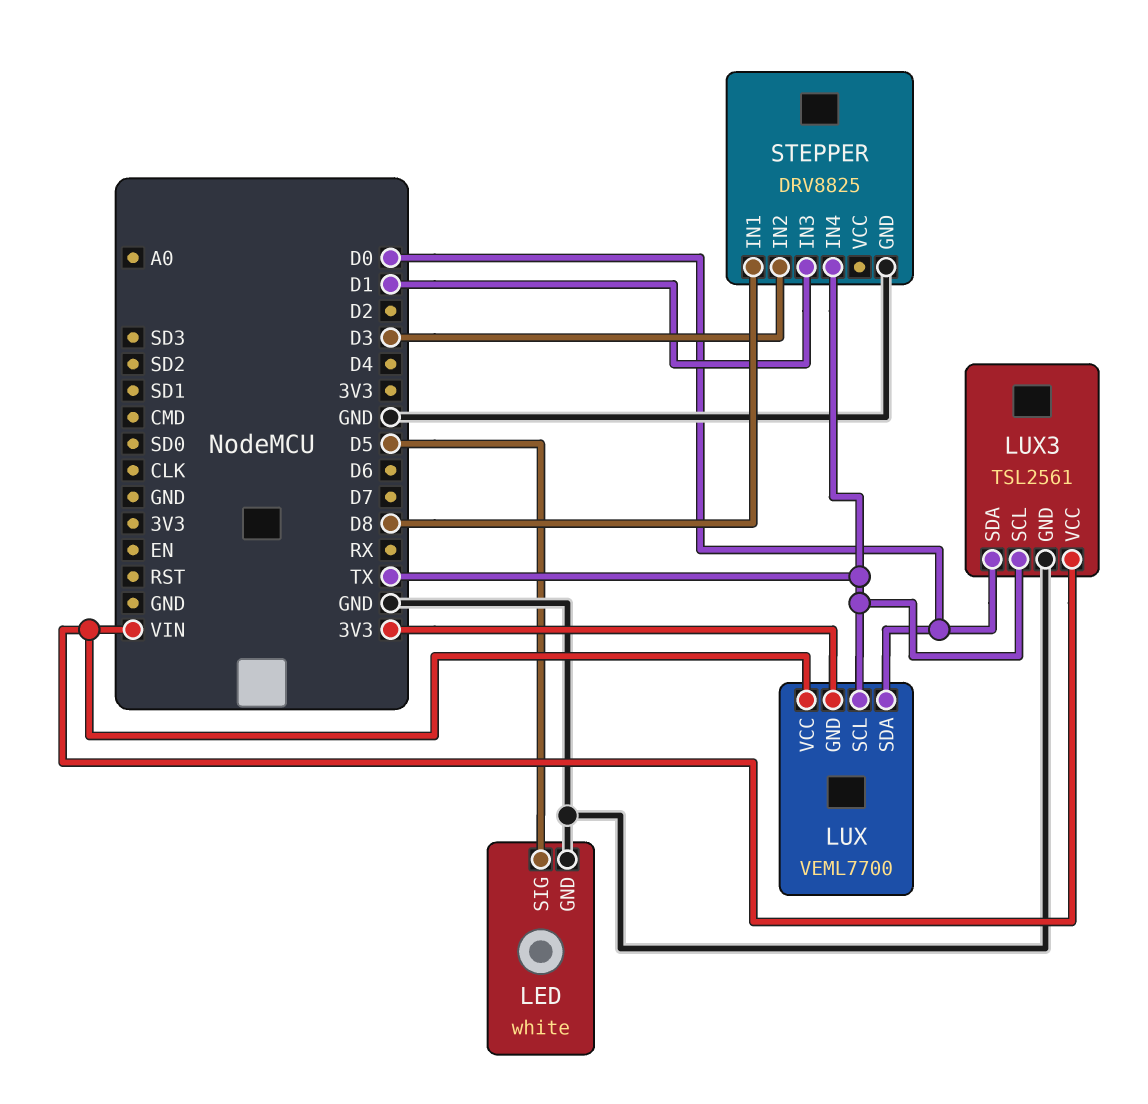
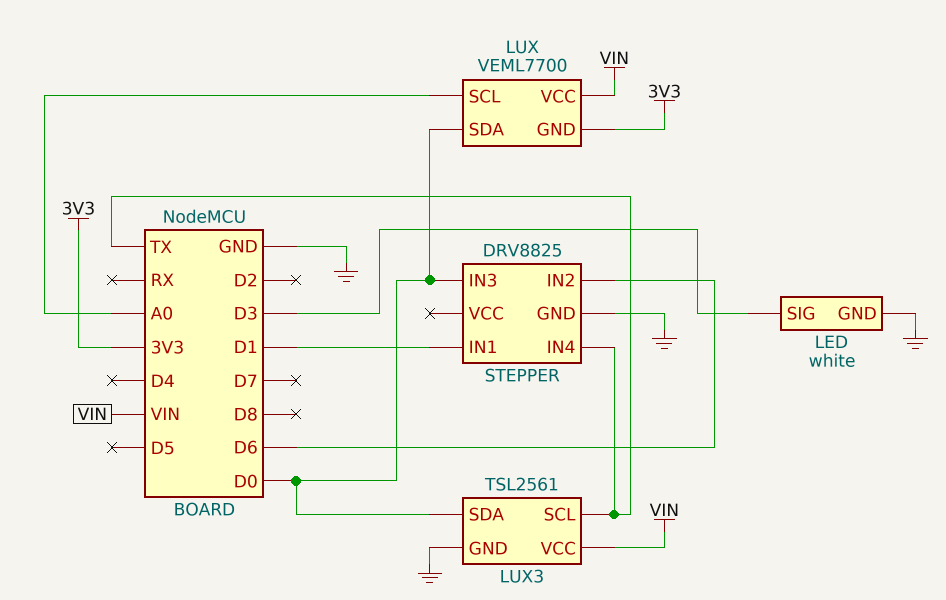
LED pin SIG: D5 -> D3
LUX pin SCL: TX -> A0
STEPPER pin IN1: D8 -> D1
STEPPER pin IN2: D3 -> D6
STEPPER pin IN3: D1 -> D0

